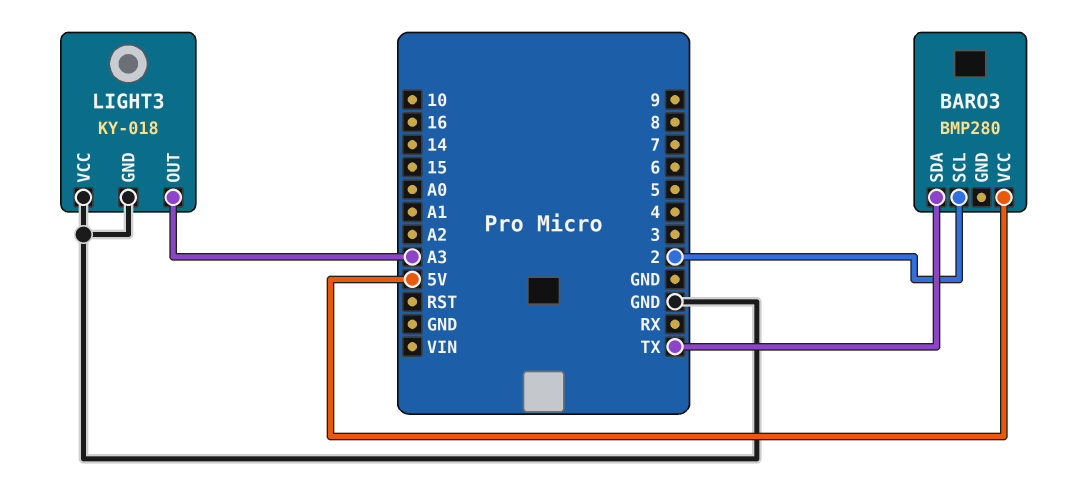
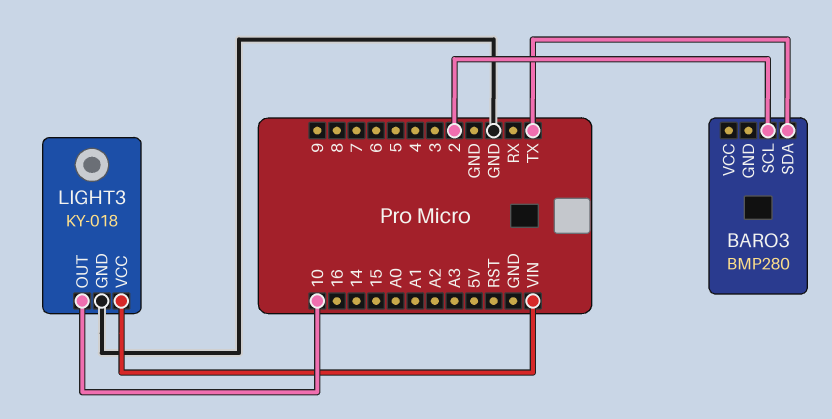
BARO3 pin VCC: 5V -> none
LIGHT3 pin OUT: A3 -> 10
LIGHT3 pin VCC: GND -> VIN

